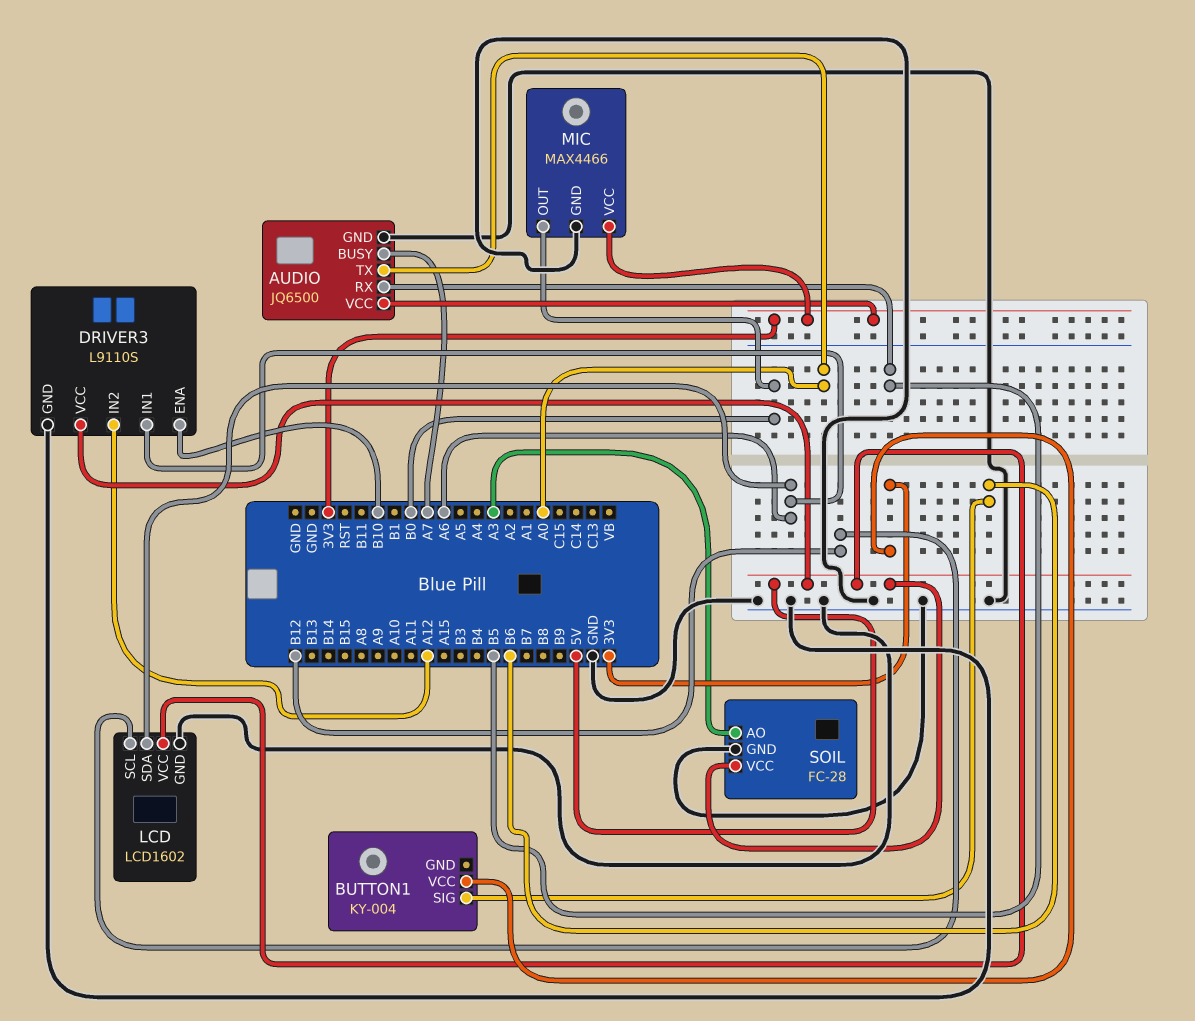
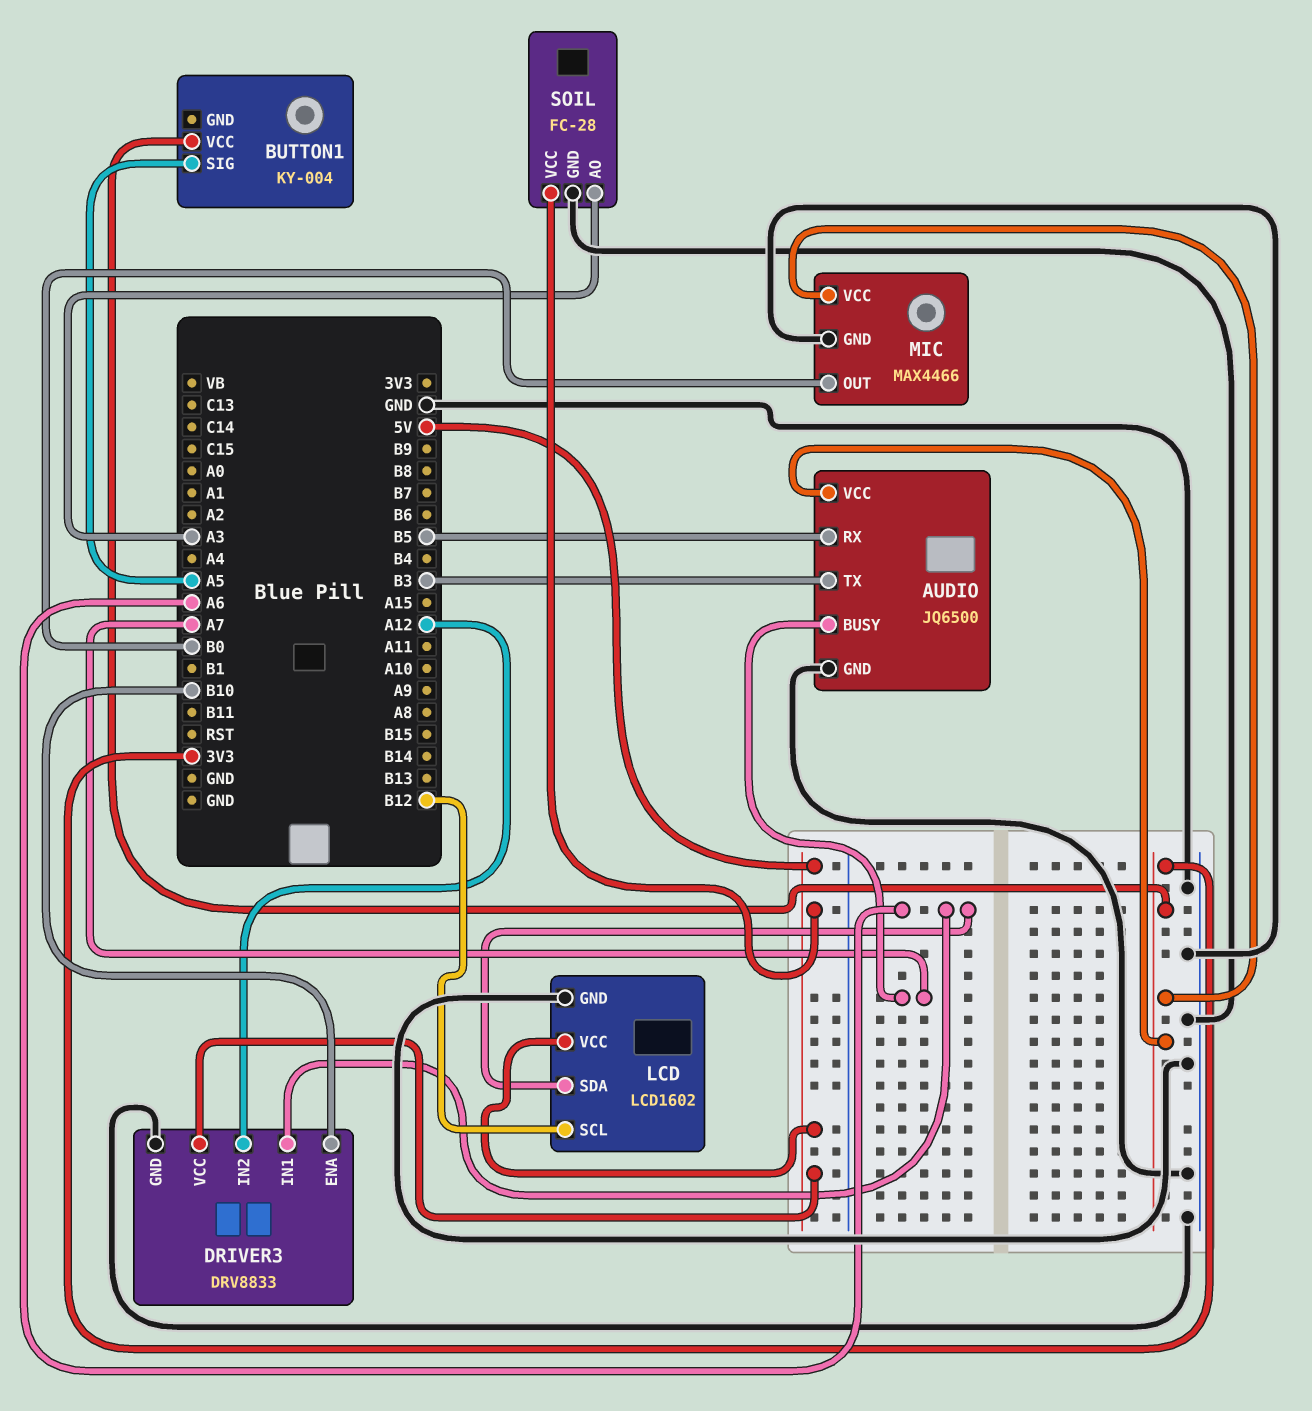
AUDIO pin TX: A0 -> B3
BUTTON1 pin SIG: B6 -> A5
DRIVER3: L9110S -> DRV8833

